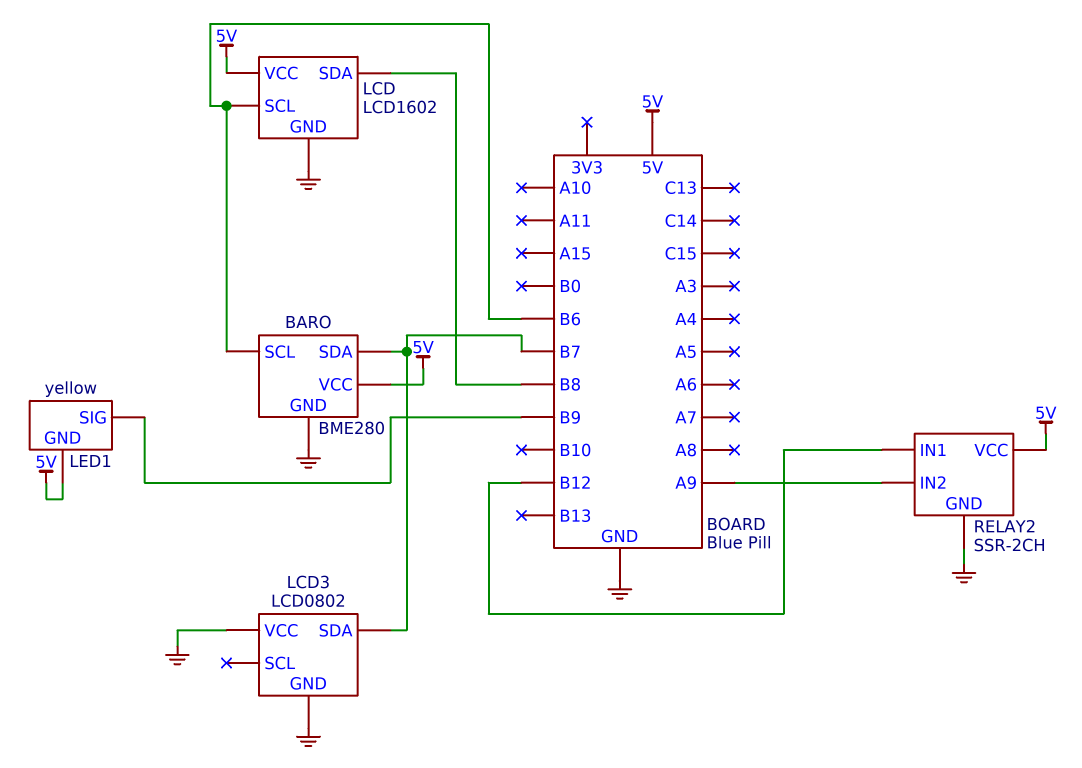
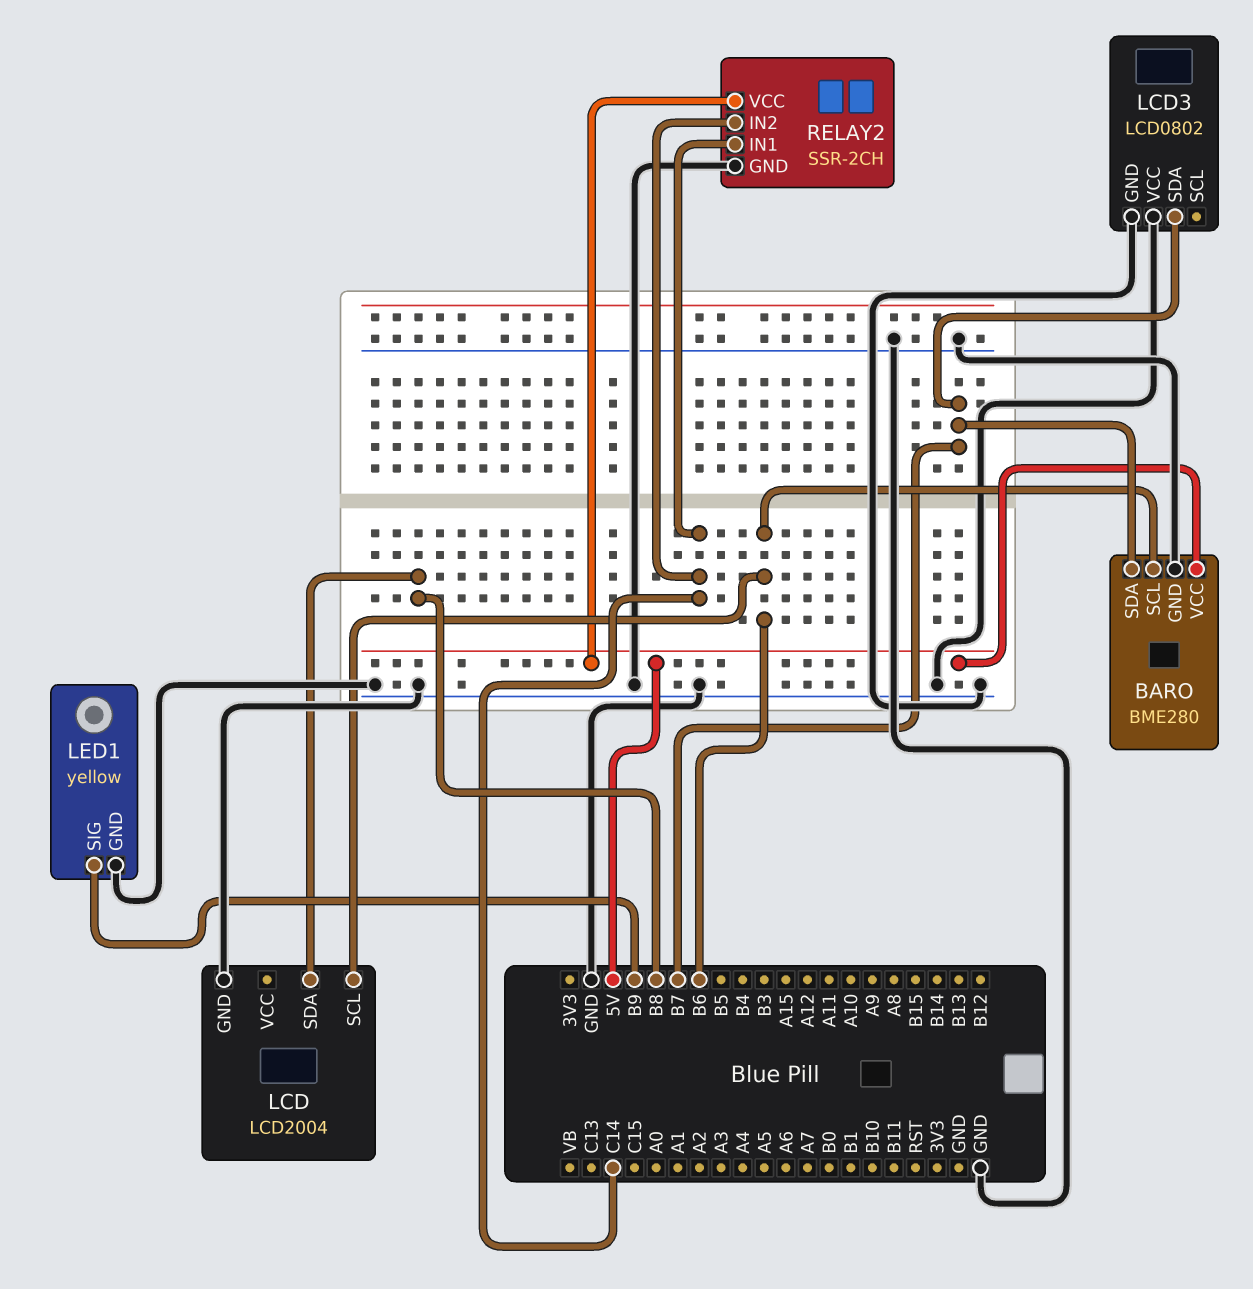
LCD: LCD1602 -> LCD2004
LCD pin VCC: 5V -> none
LED1 pin GND: 5V -> GND
RELAY2 pin IN1: B12 -> C14
RELAY2 pin IN2: A9 -> C14

